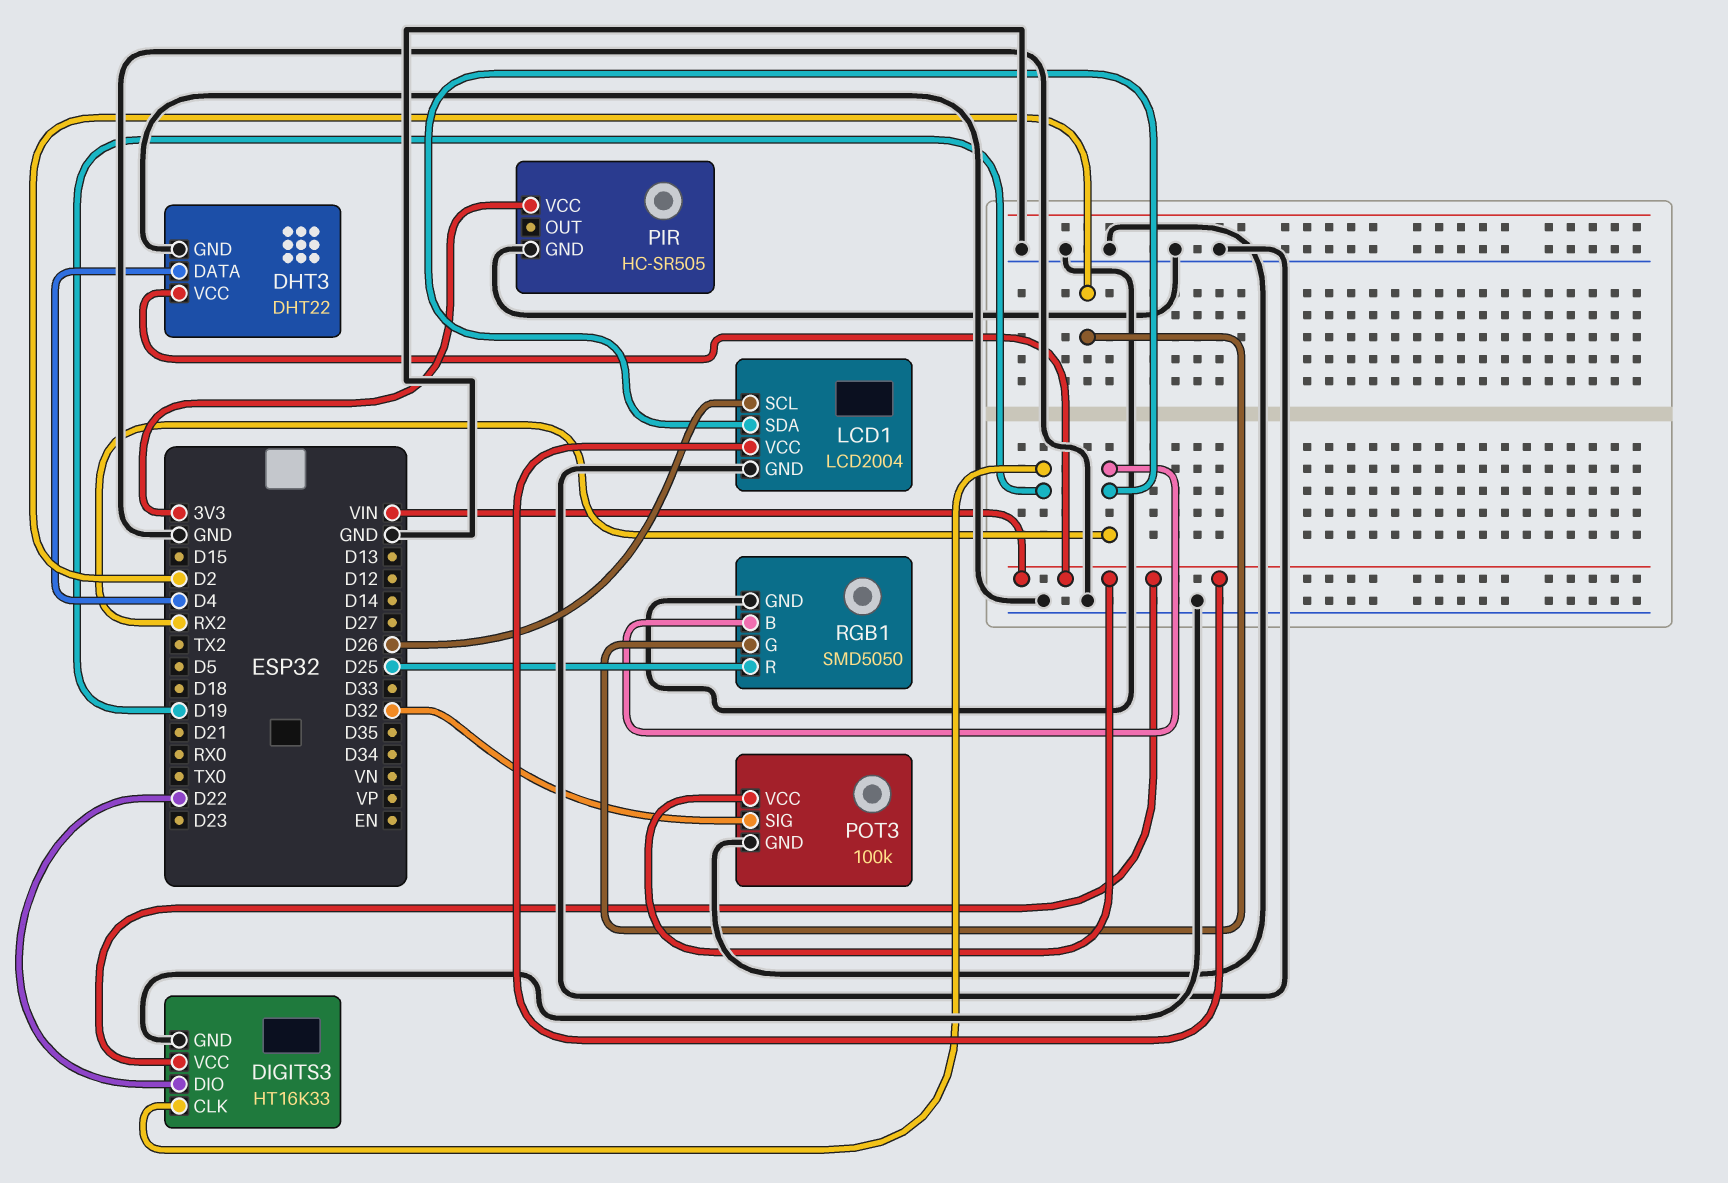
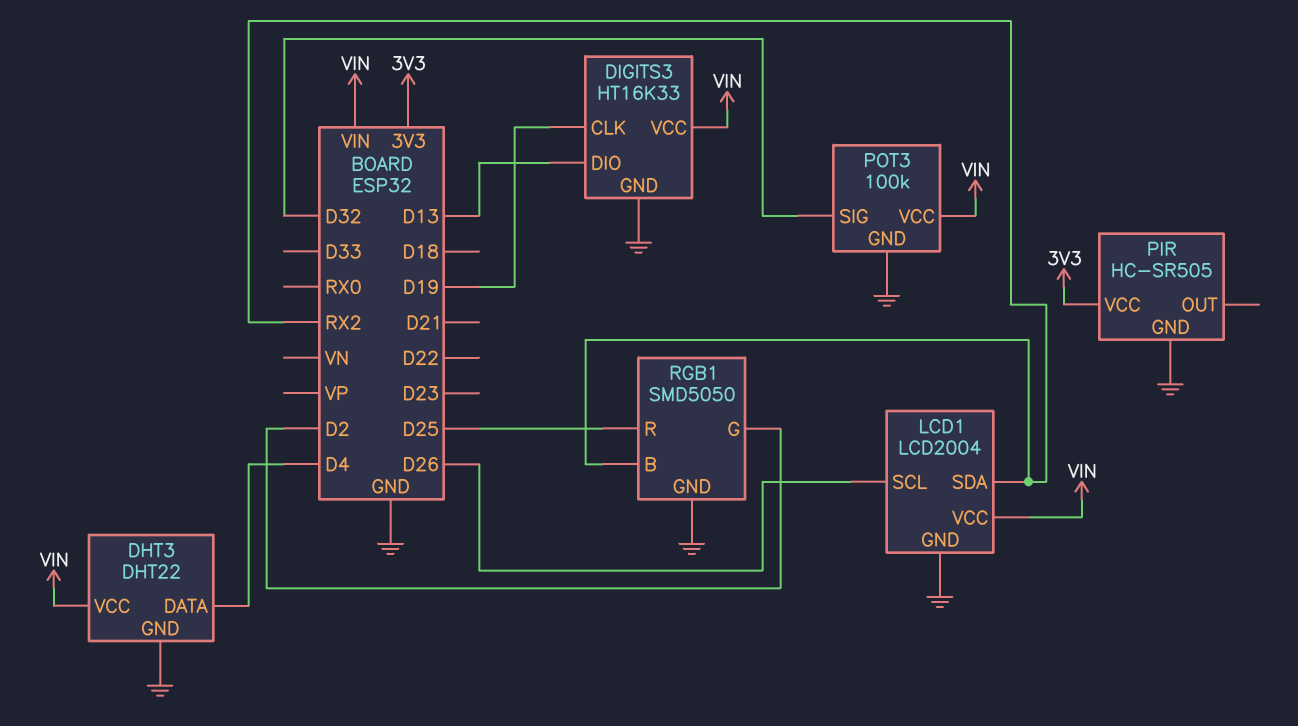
DIGITS3 pin DIO: D22 -> D13

